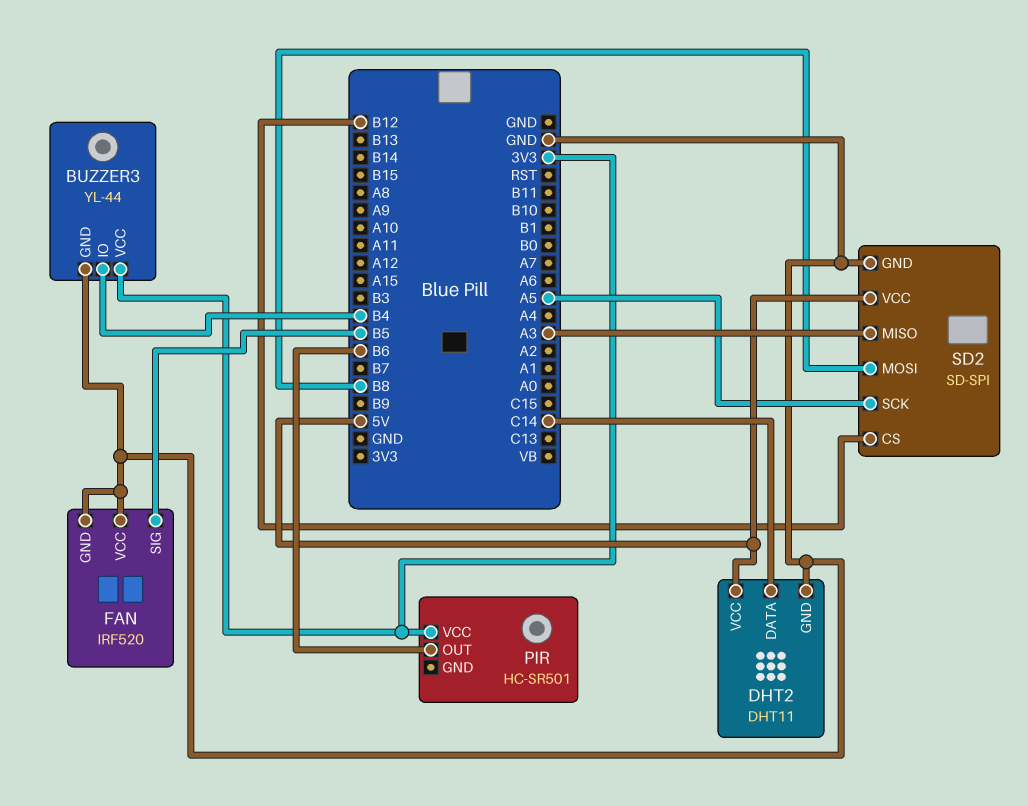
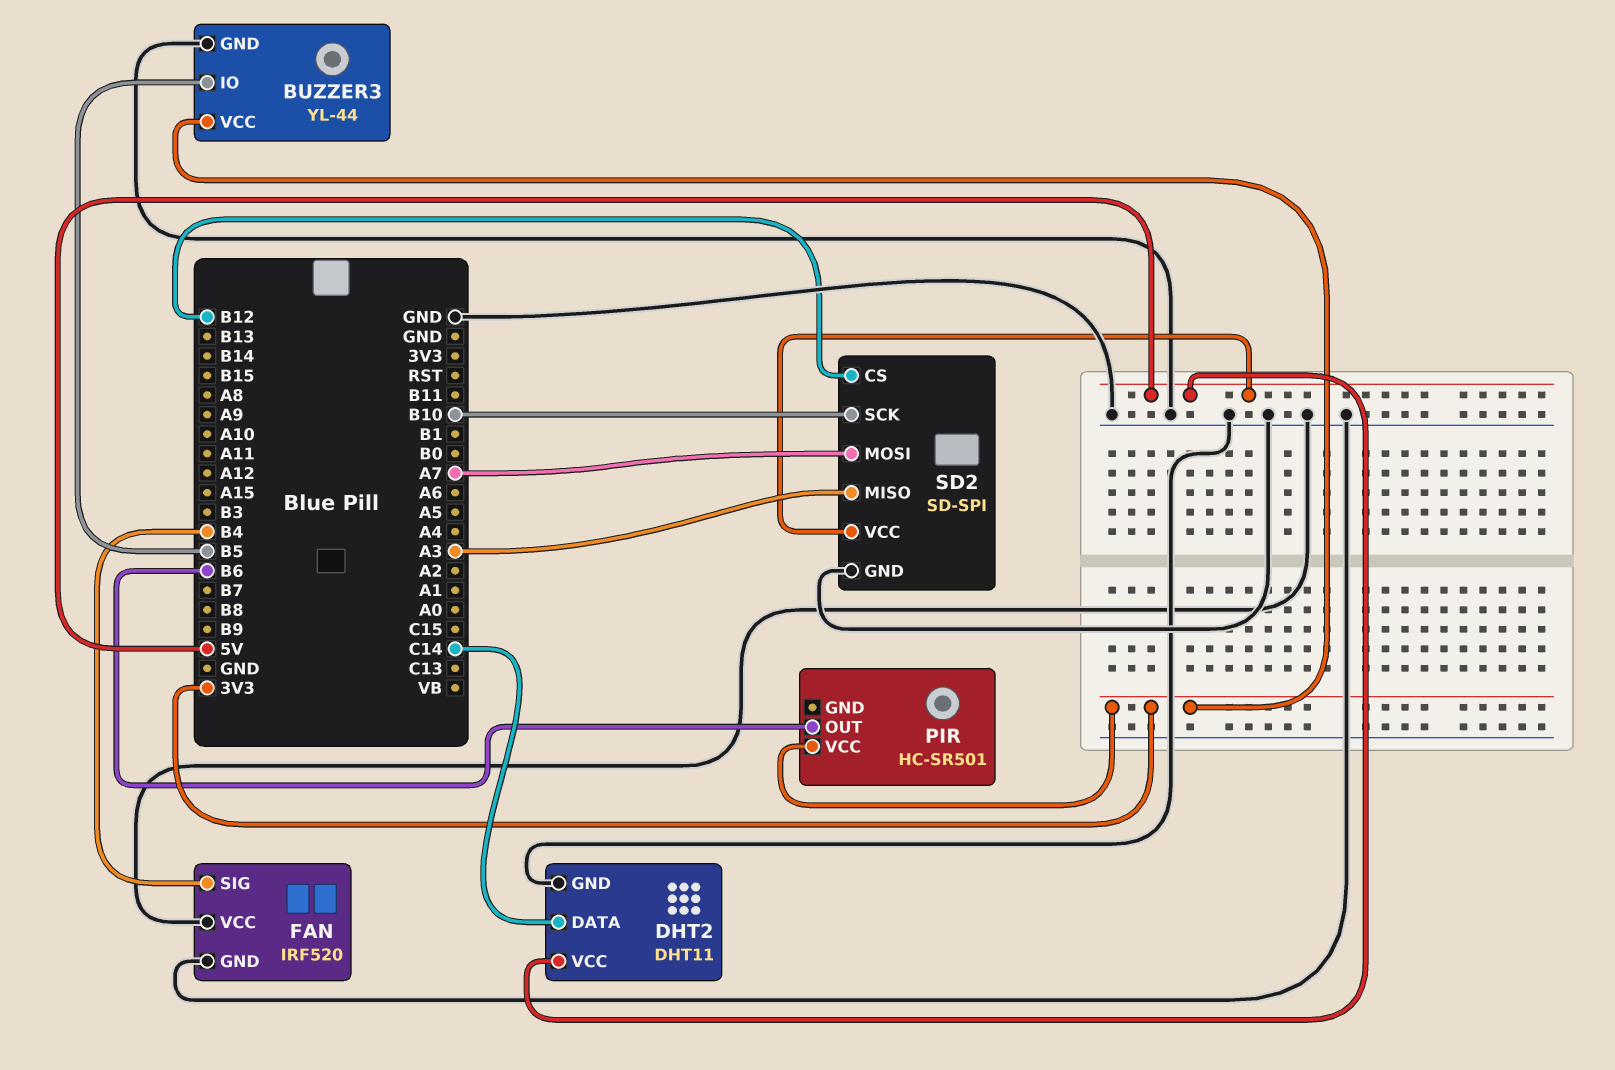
BUZZER3 pin IO: B4 -> B5
FAN pin SIG: B5 -> B4
SD2 pin MOSI: B8 -> A7
SD2 pin SCK: A5 -> B10

